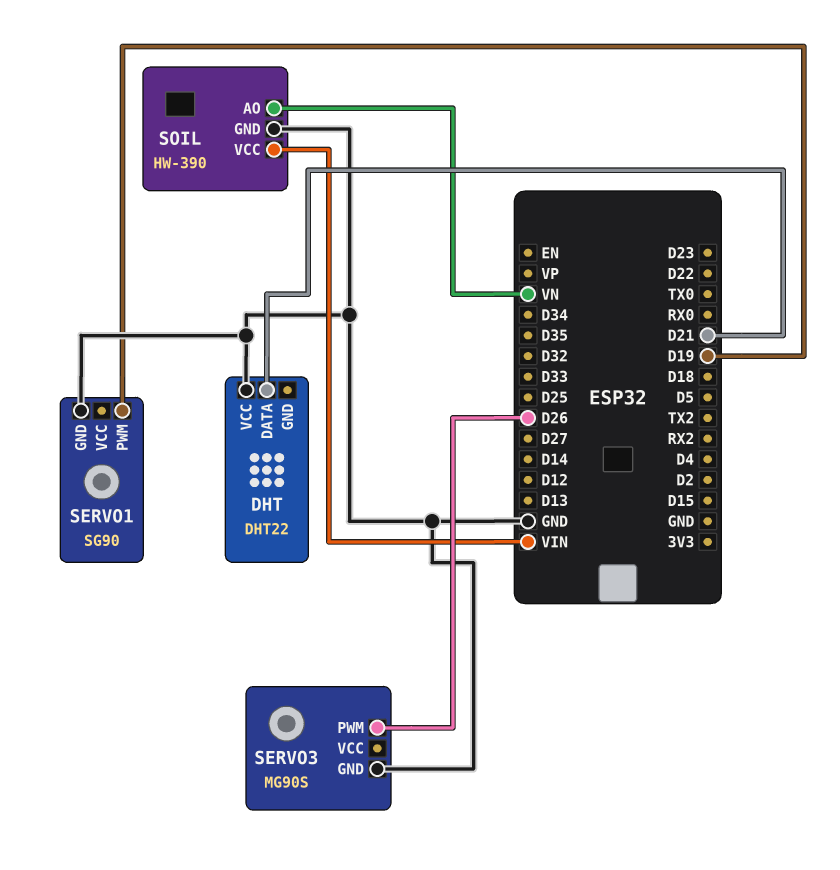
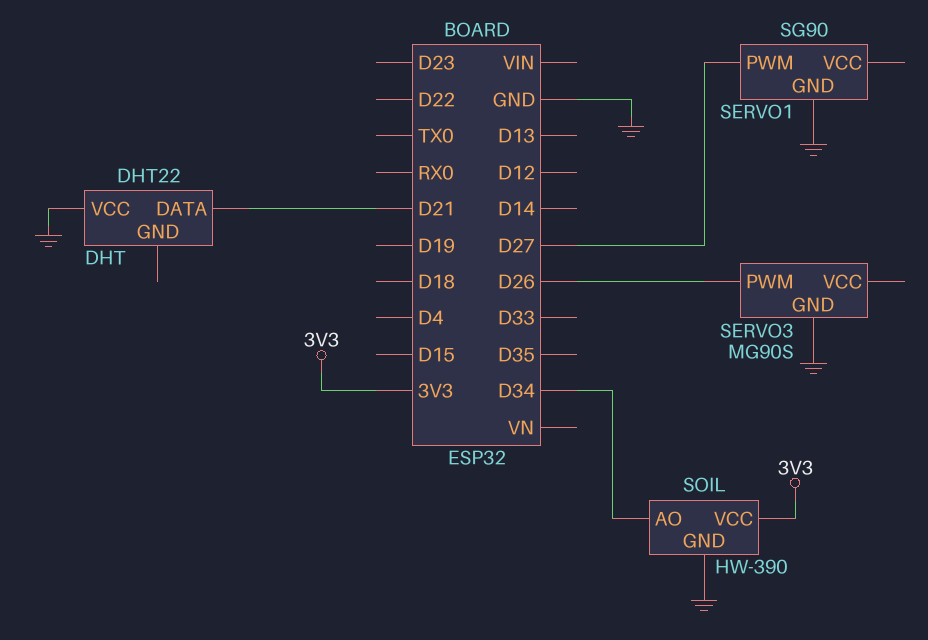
SERVO1 pin PWM: D19 -> D27
SOIL pin AO: VN -> D34
SOIL pin VCC: VIN -> 3V3

